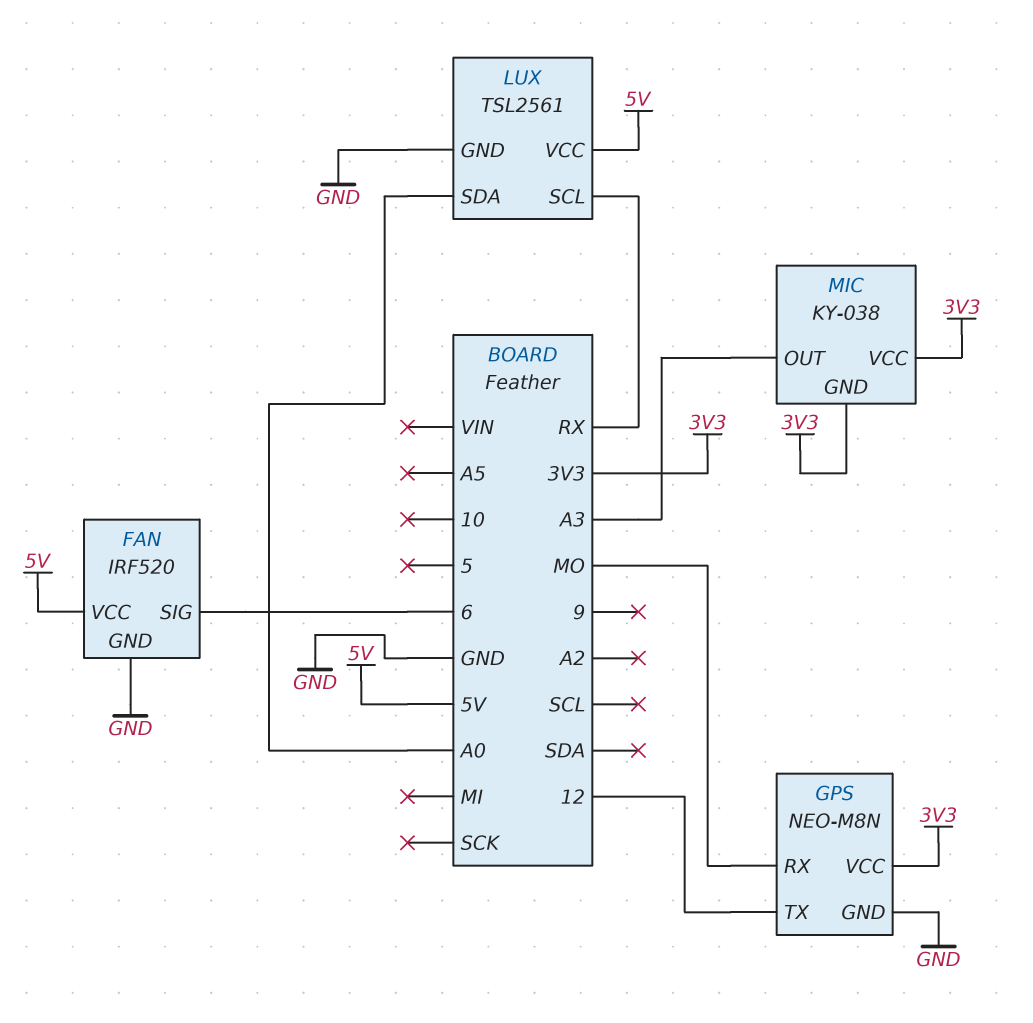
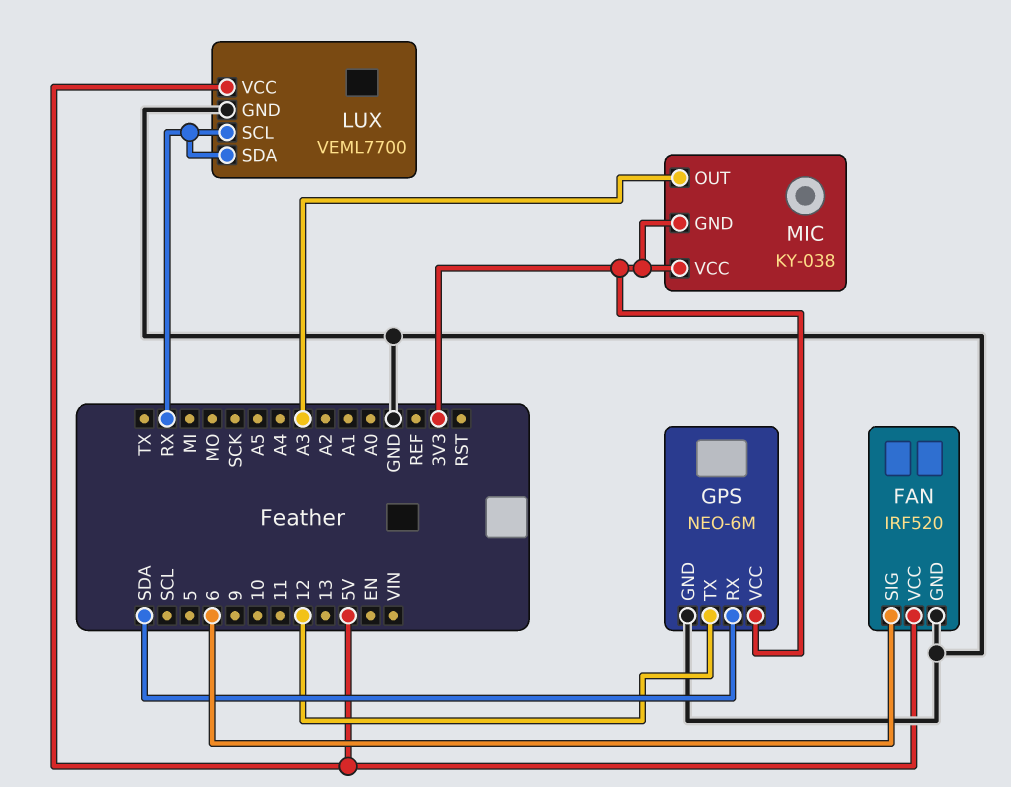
GPS: NEO-M8N -> NEO-6M
GPS pin RX: MO -> SDA
LUX: TSL2561 -> VEML7700
LUX pin SDA: A0 -> RX

